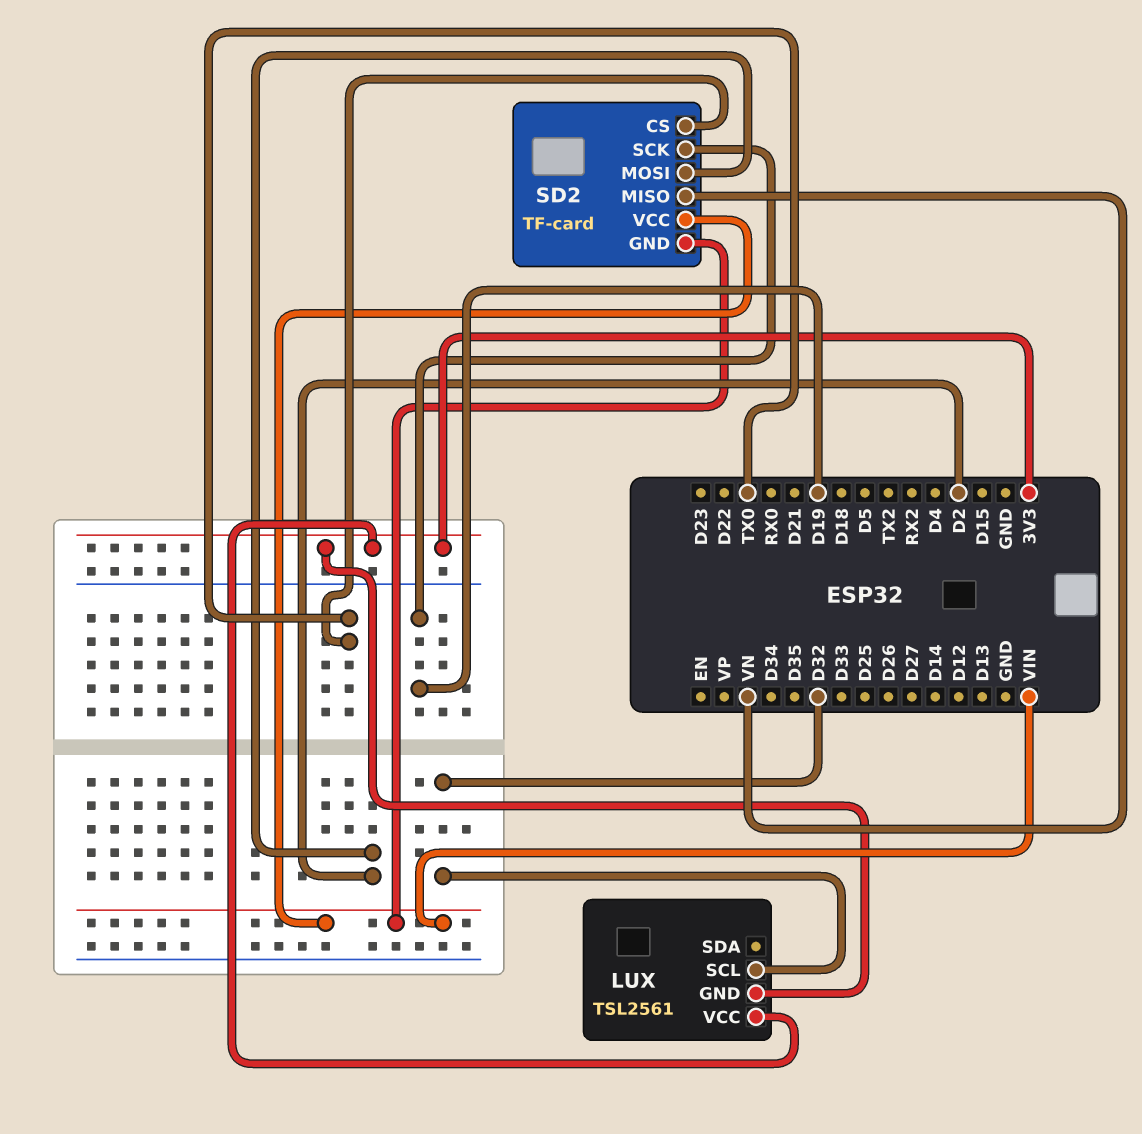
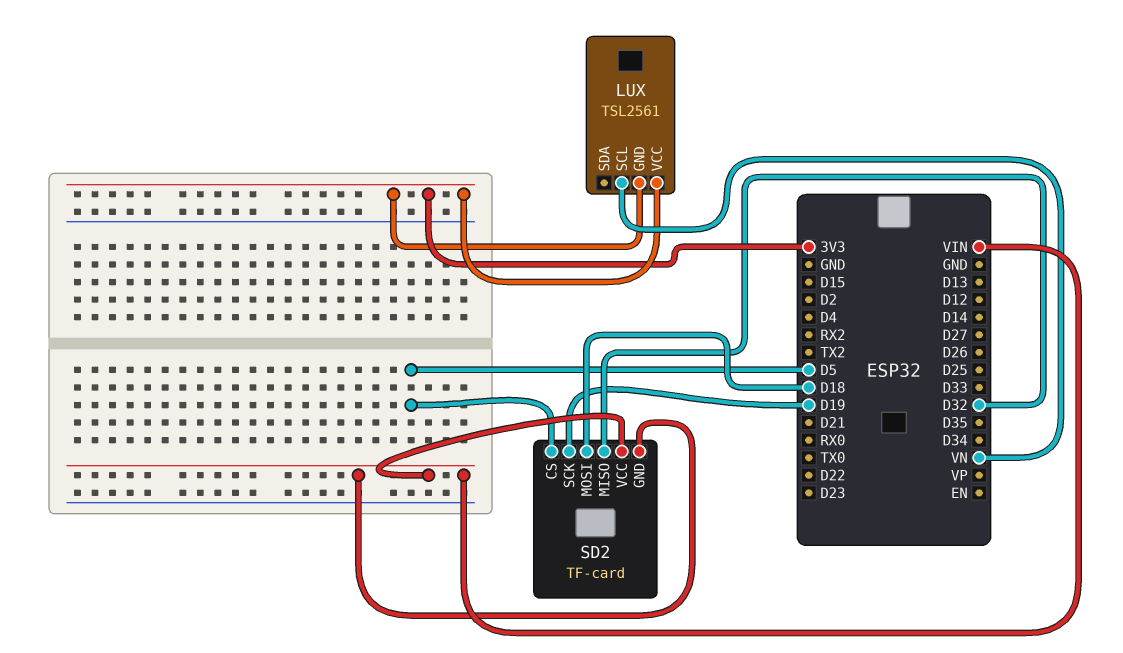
LUX pin SCL: D32 -> VN
SD2 pin CS: TX0 -> D5
SD2 pin MISO: VN -> D32
SD2 pin MOSI: D2 -> D18

